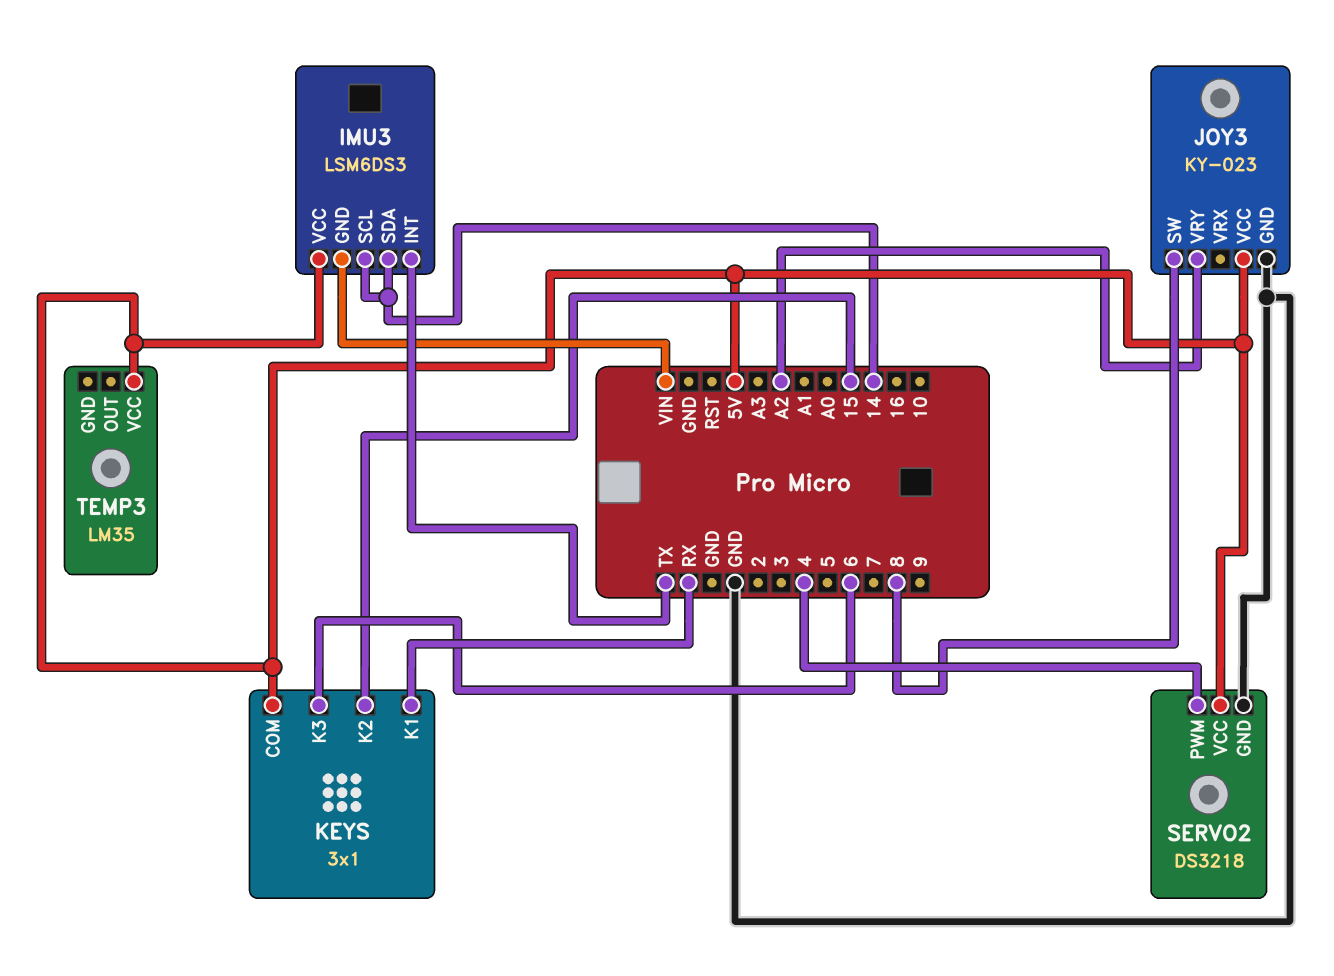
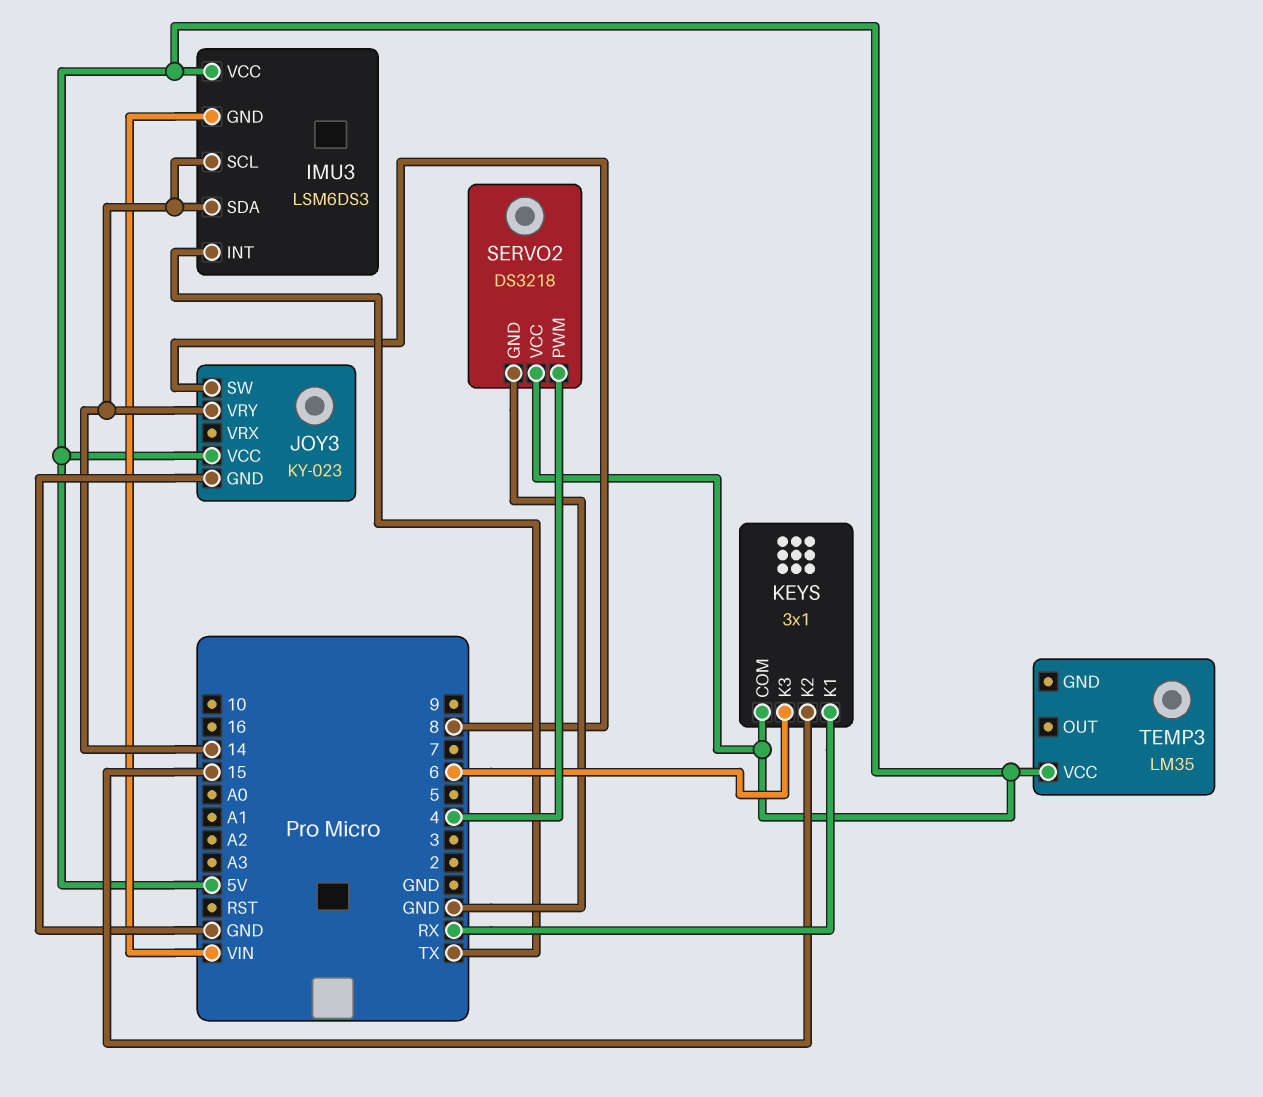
JOY3 pin VRY: A2 -> 14

